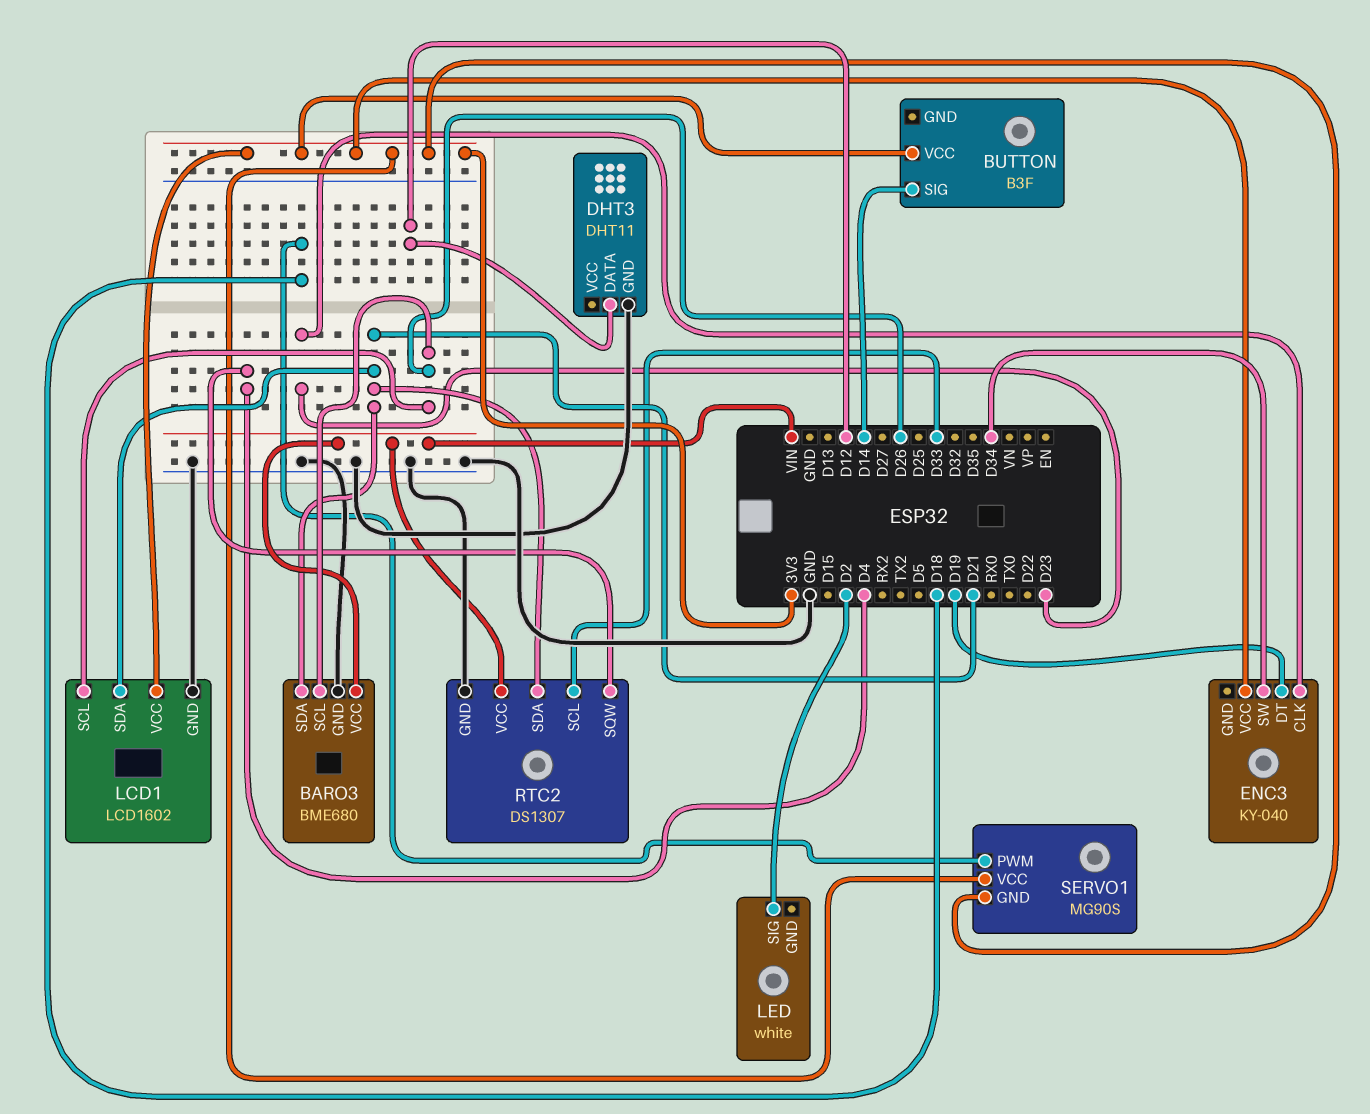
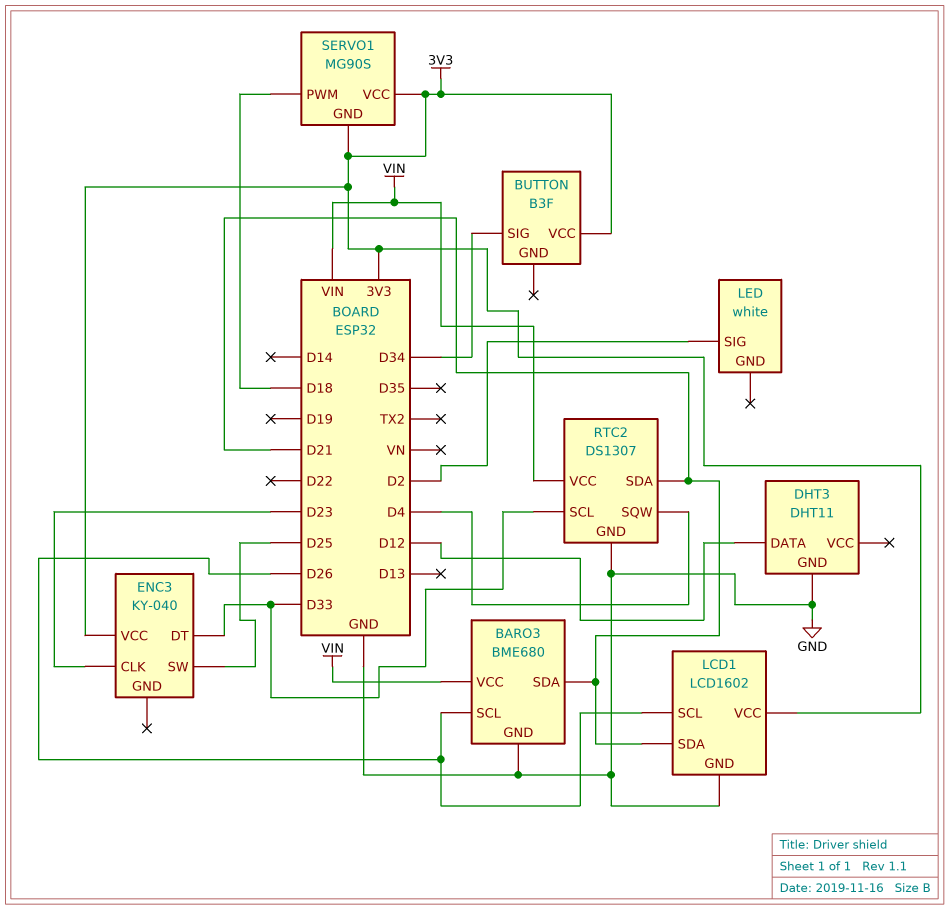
BUTTON pin SIG: D14 -> D34
ENC3 pin DT: D19 -> D33
ENC3 pin SW: D34 -> D25

